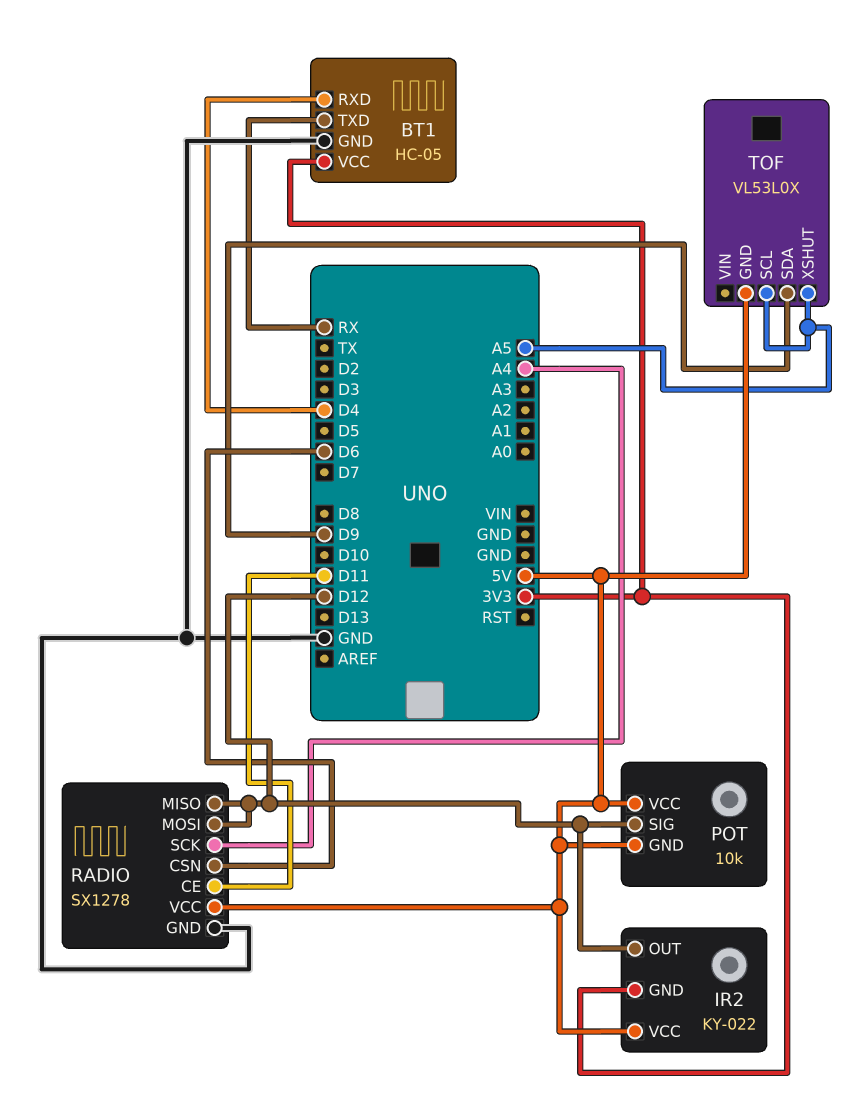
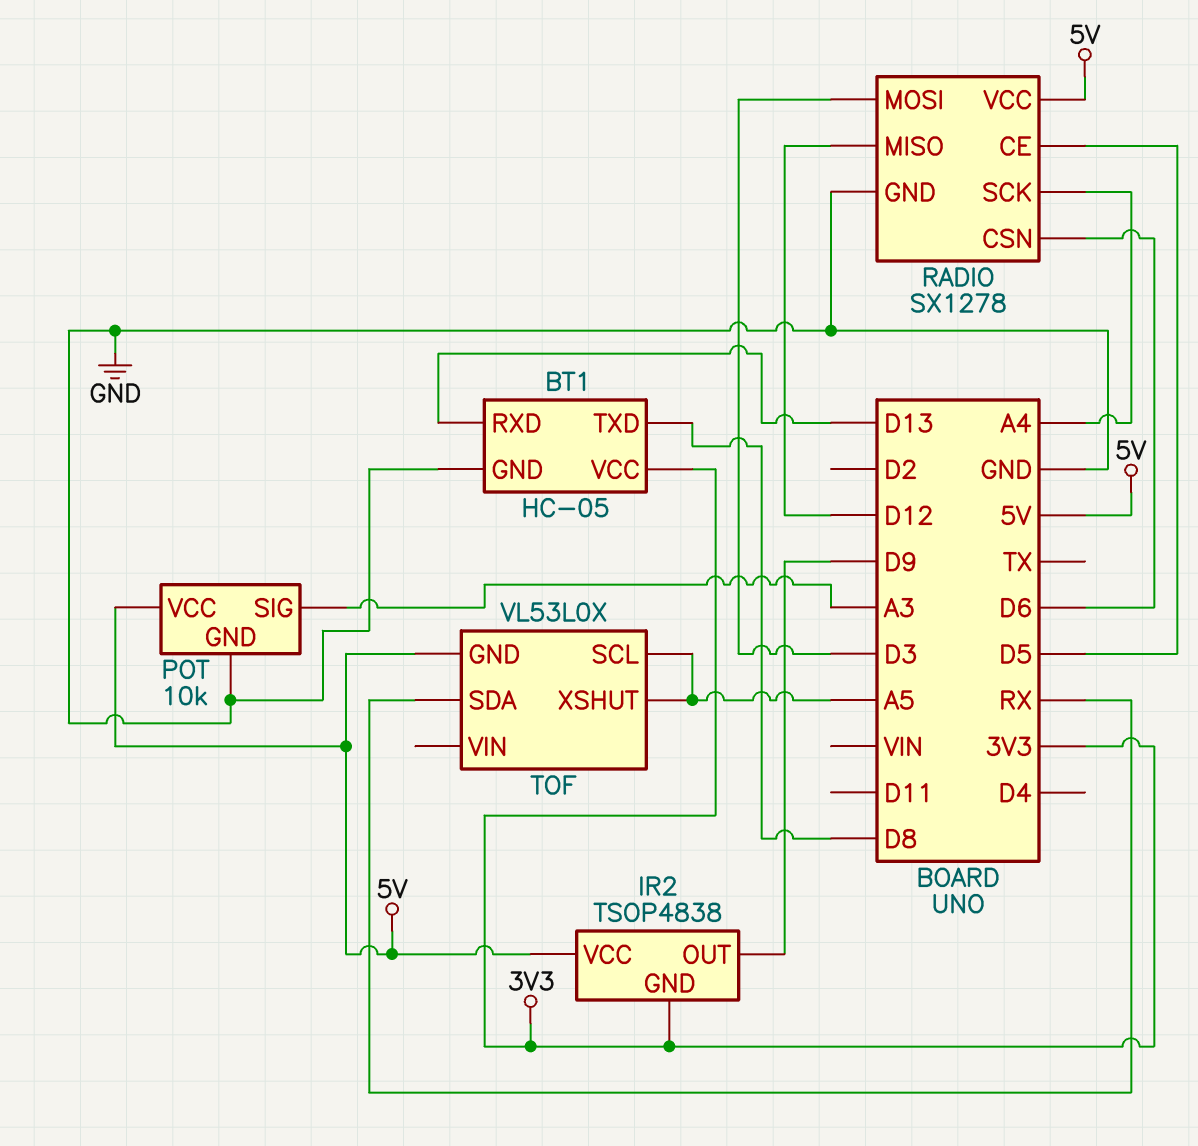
BT1 pin RXD: D4 -> D13
BT1 pin TXD: RX -> D8
IR2: KY-022 -> TSOP4838
IR2 pin OUT: D12 -> D9
POT pin GND: 5V -> GND
POT pin SIG: D12 -> A3
RADIO pin CE: D11 -> D5
RADIO pin MOSI: D12 -> D3
TOF pin SDA: D9 -> RX

